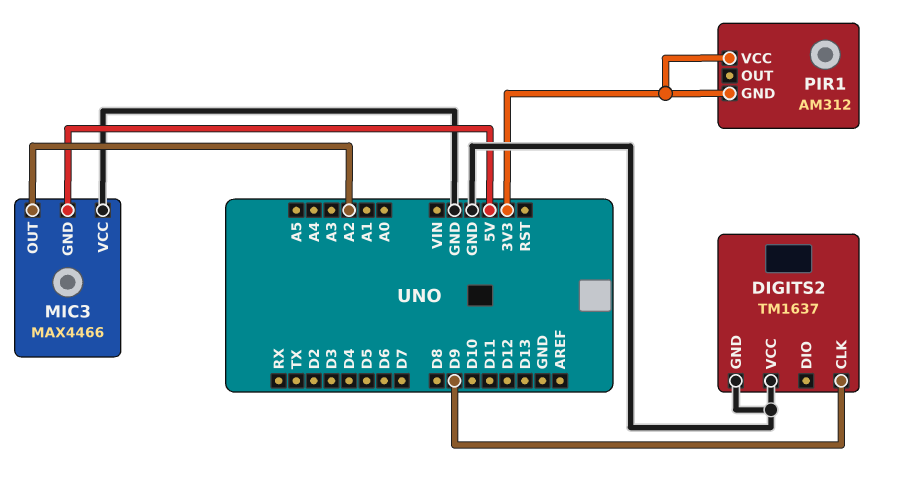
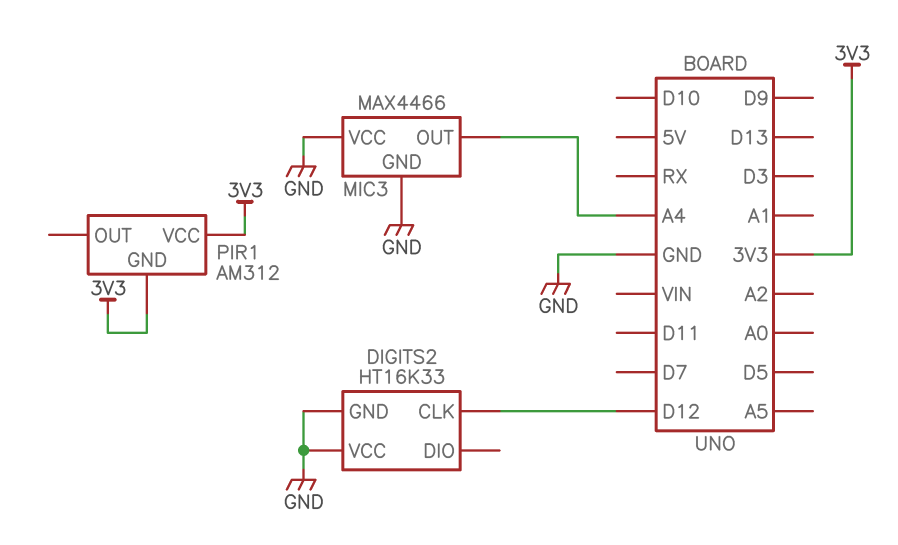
DIGITS2: TM1637 -> HT16K33
DIGITS2 pin CLK: D9 -> D12
MIC3 pin GND: 5V -> GND
MIC3 pin OUT: A2 -> A4

